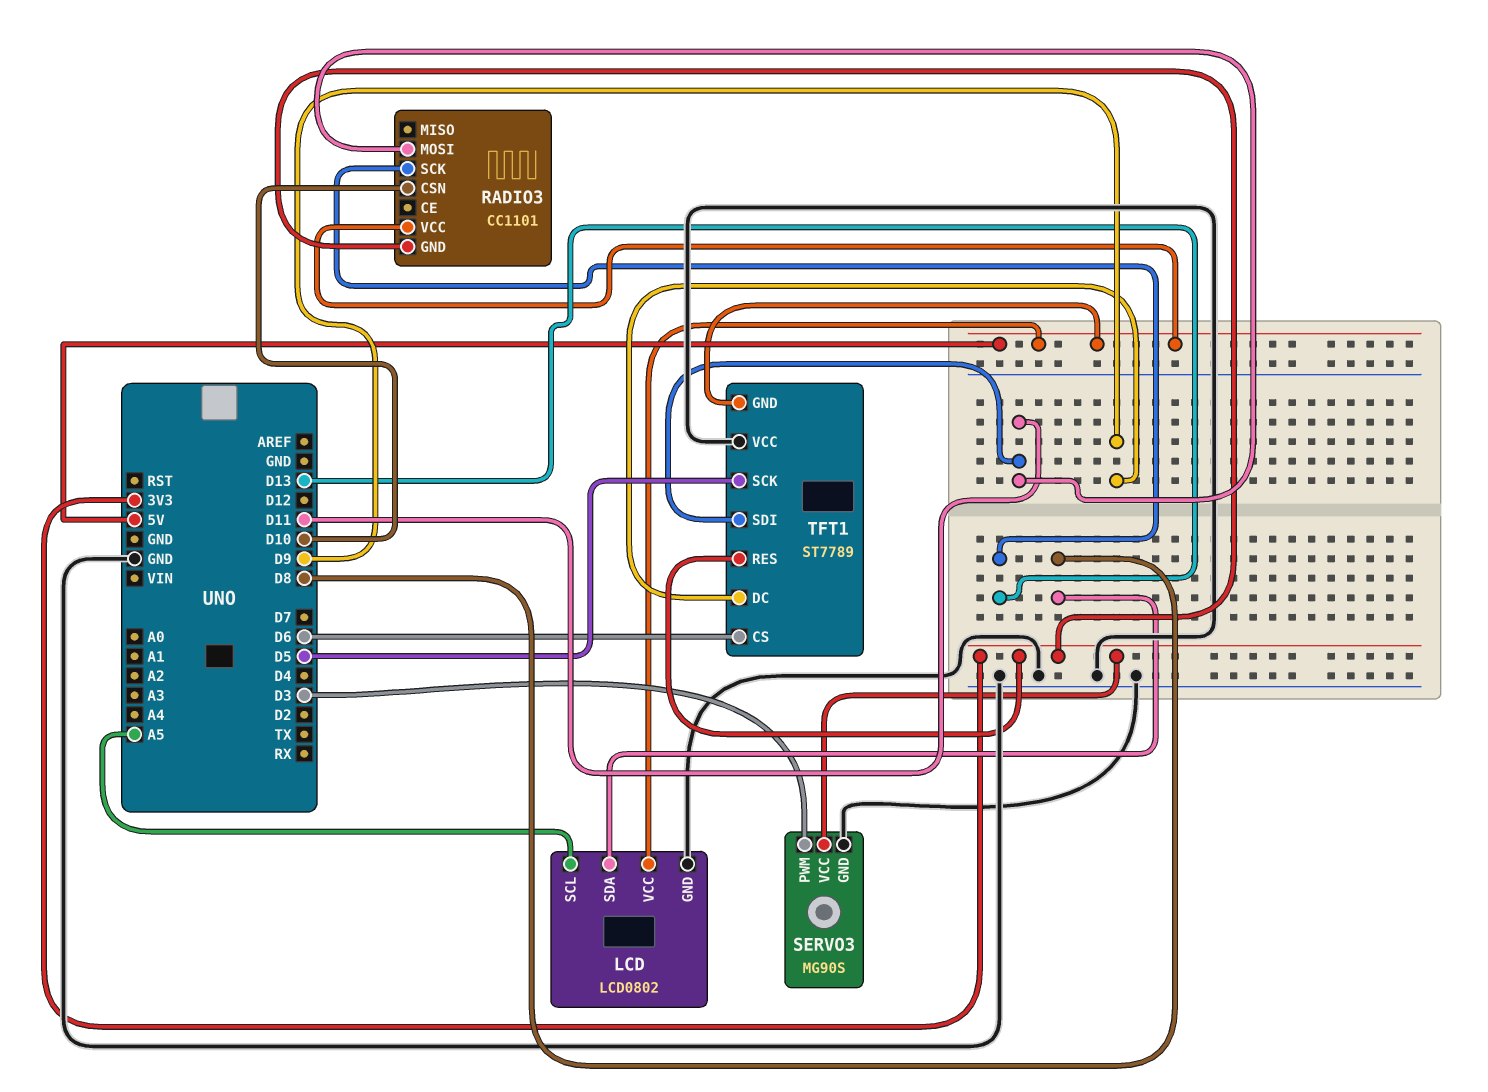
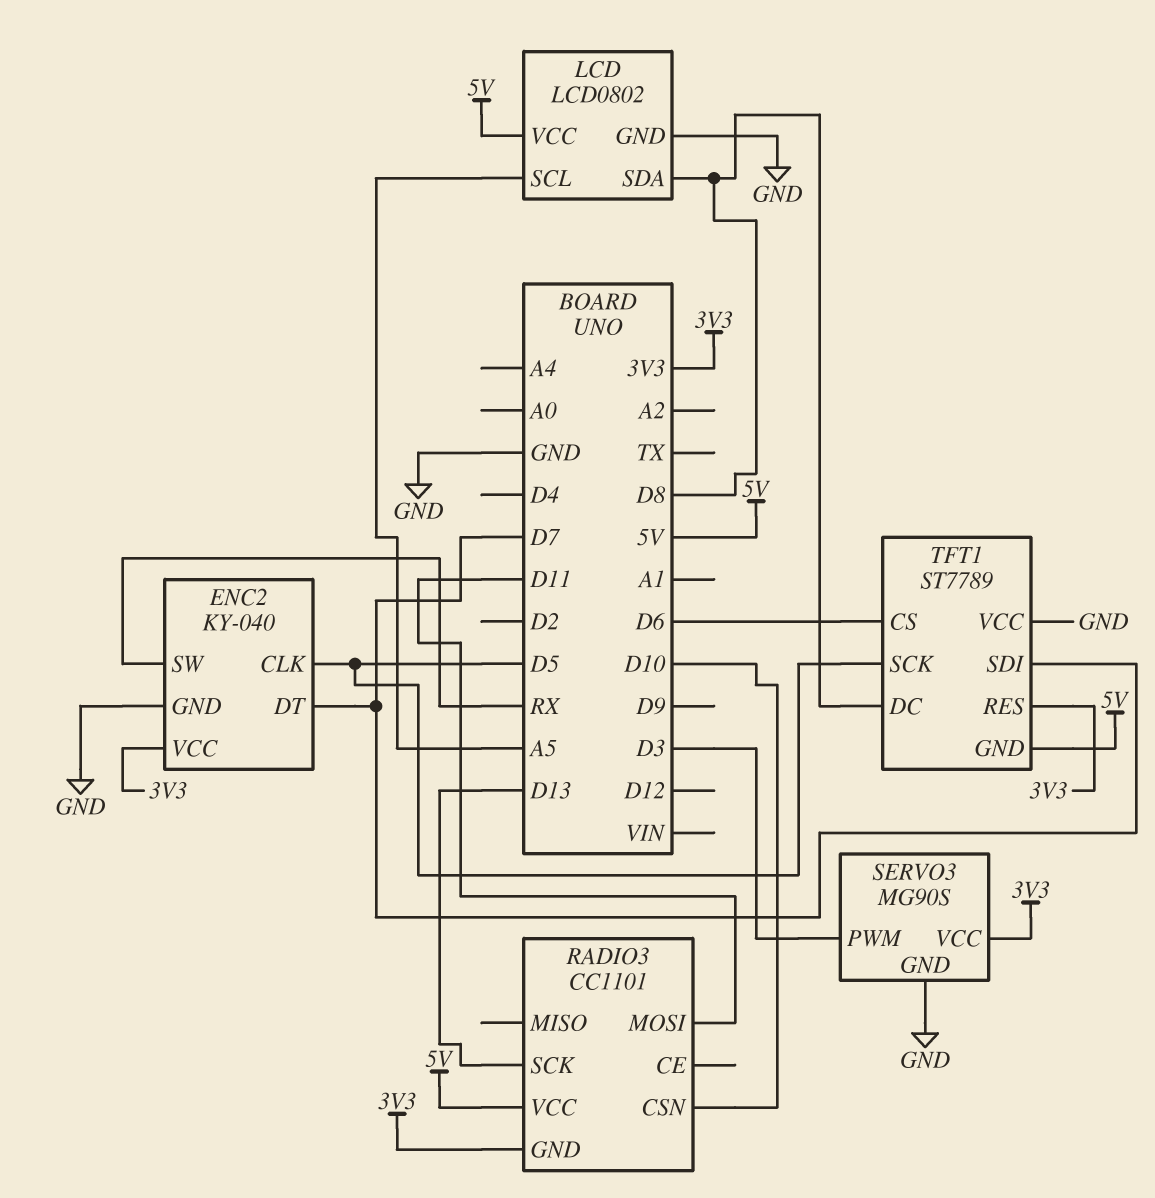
ENC2: none -> KY-040
ENC2 pin CLK: none -> D5
ENC2 pin DT: none -> D7
ENC2 pin GND: none -> GND
ENC2 pin SW: none -> RX
ENC2 pin VCC: none -> 3V3
TFT1 pin DC: D9 -> D8
TFT1 pin SDI: D11 -> D7

